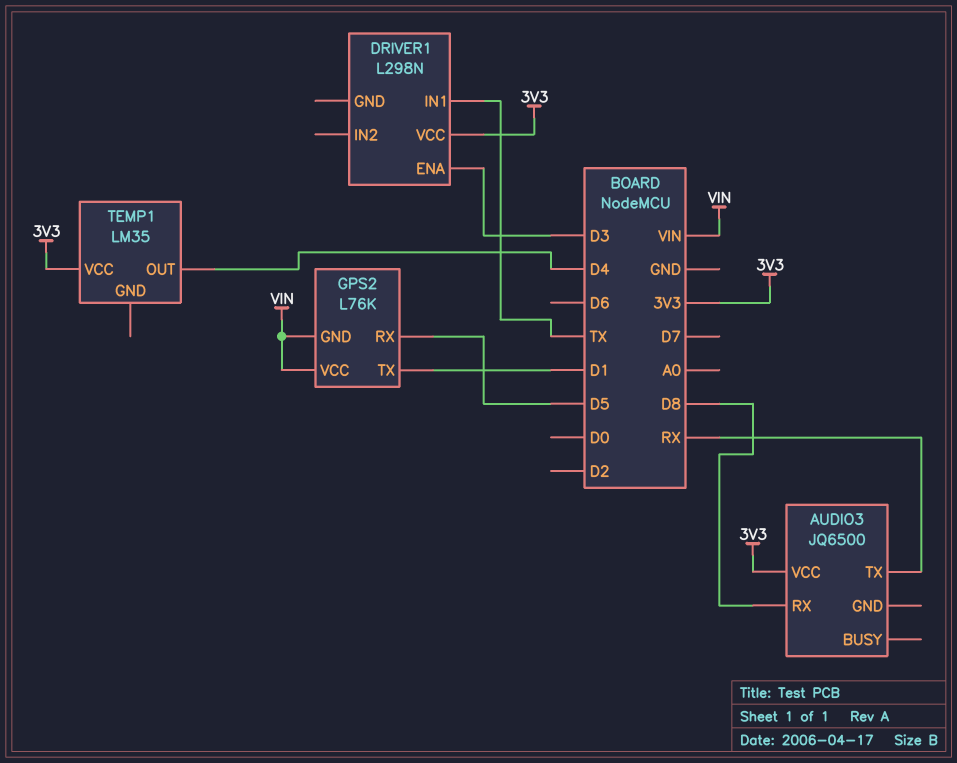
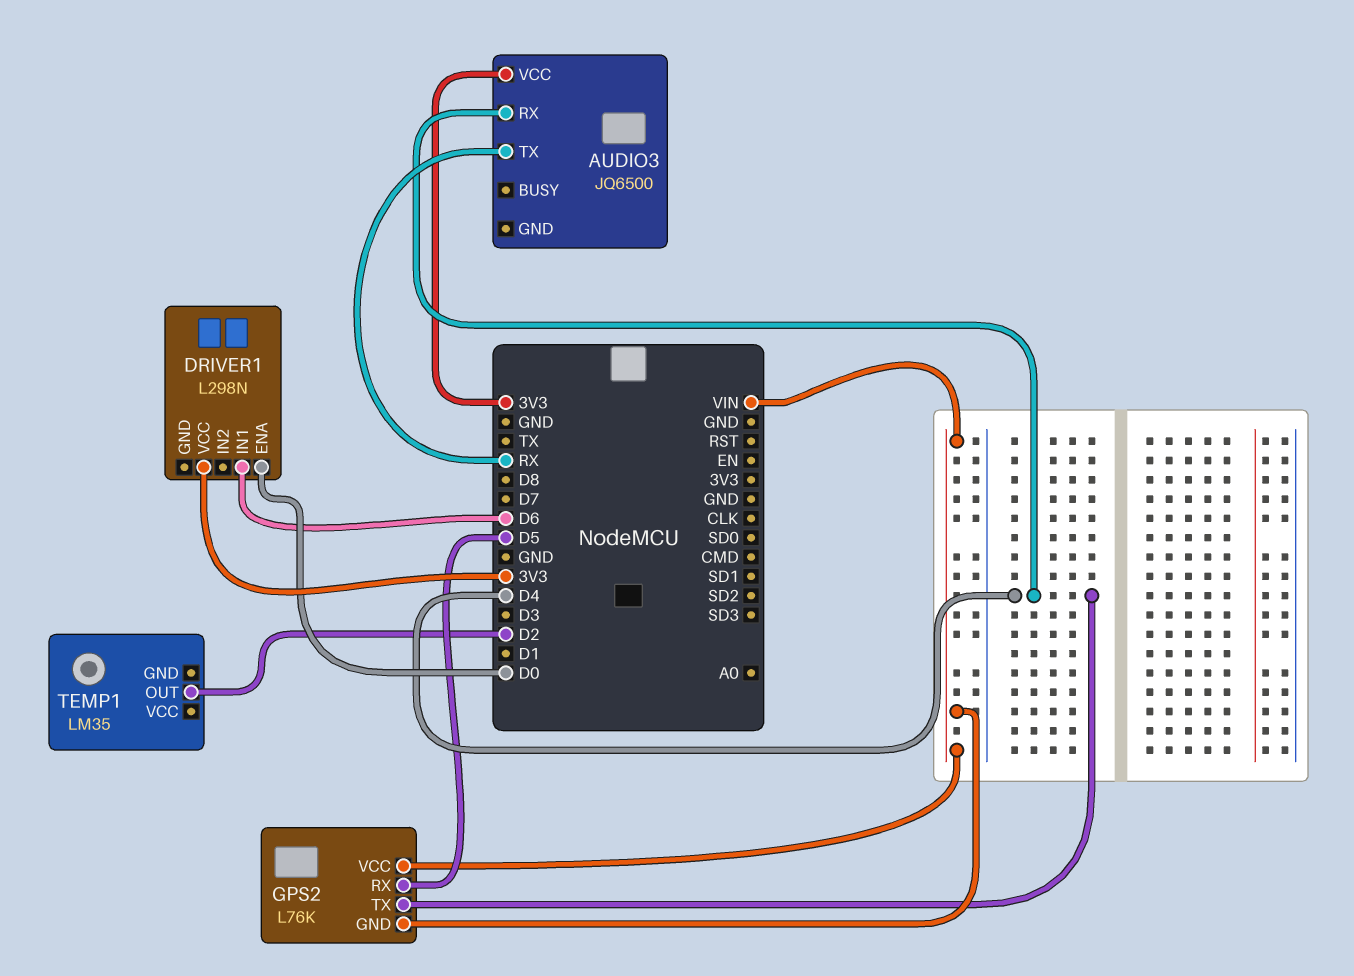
AUDIO3 pin RX: D8 -> D4
DRIVER1 pin ENA: D3 -> D0
DRIVER1 pin IN1: TX -> D6
GPS2 pin TX: D1 -> D4
TEMP1 pin OUT: D4 -> D2
TEMP1 pin VCC: 3V3 -> none

